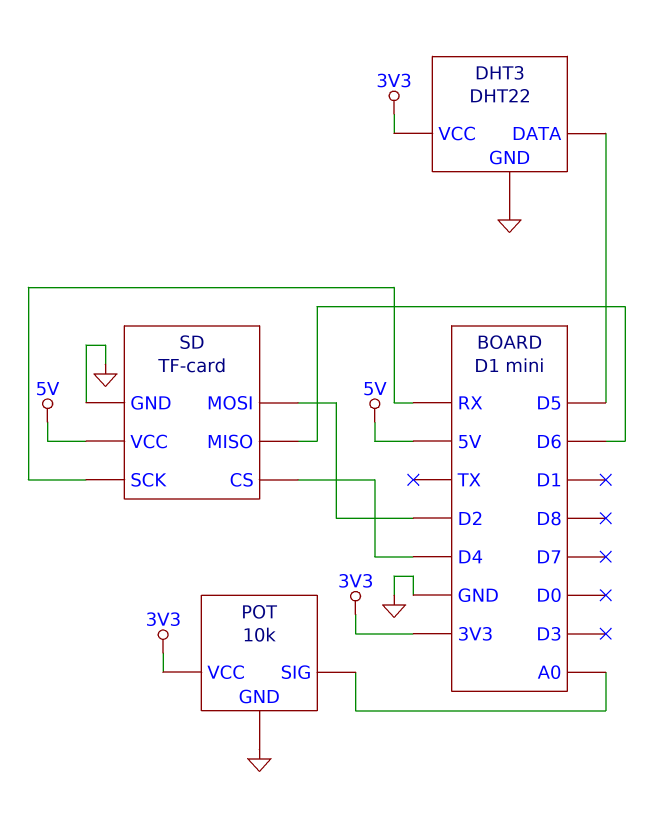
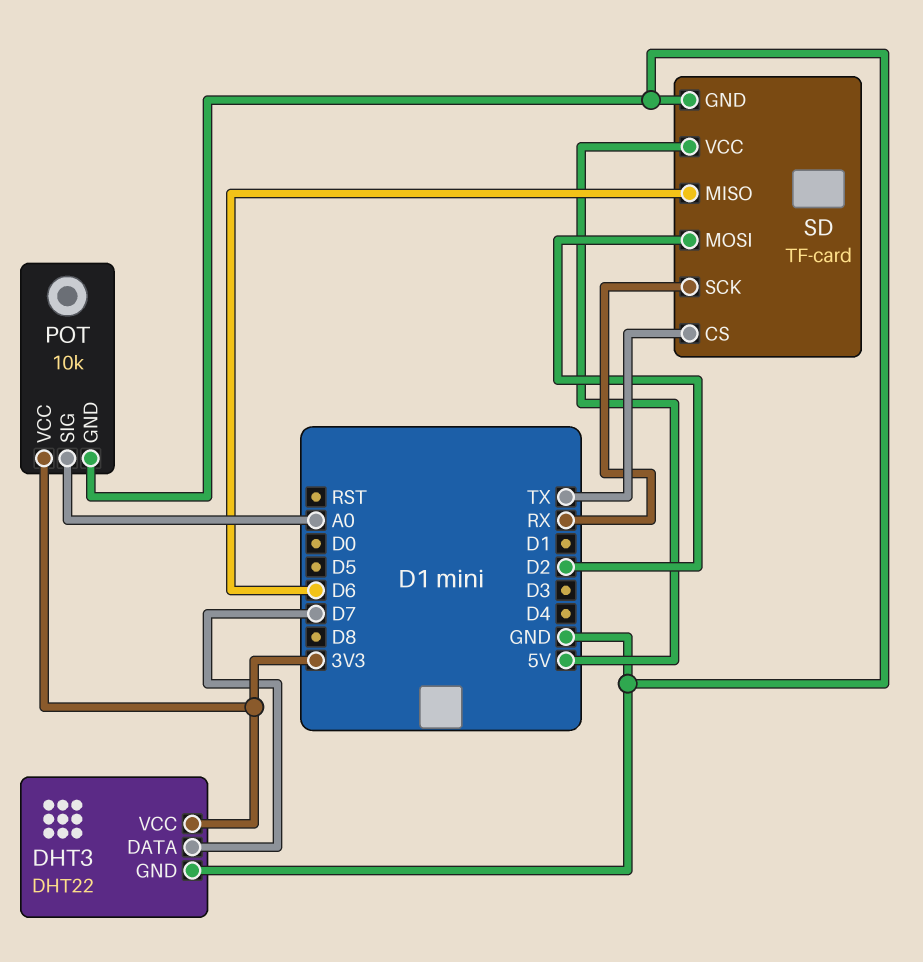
DHT3 pin DATA: D5 -> D7
SD pin CS: D4 -> TX

